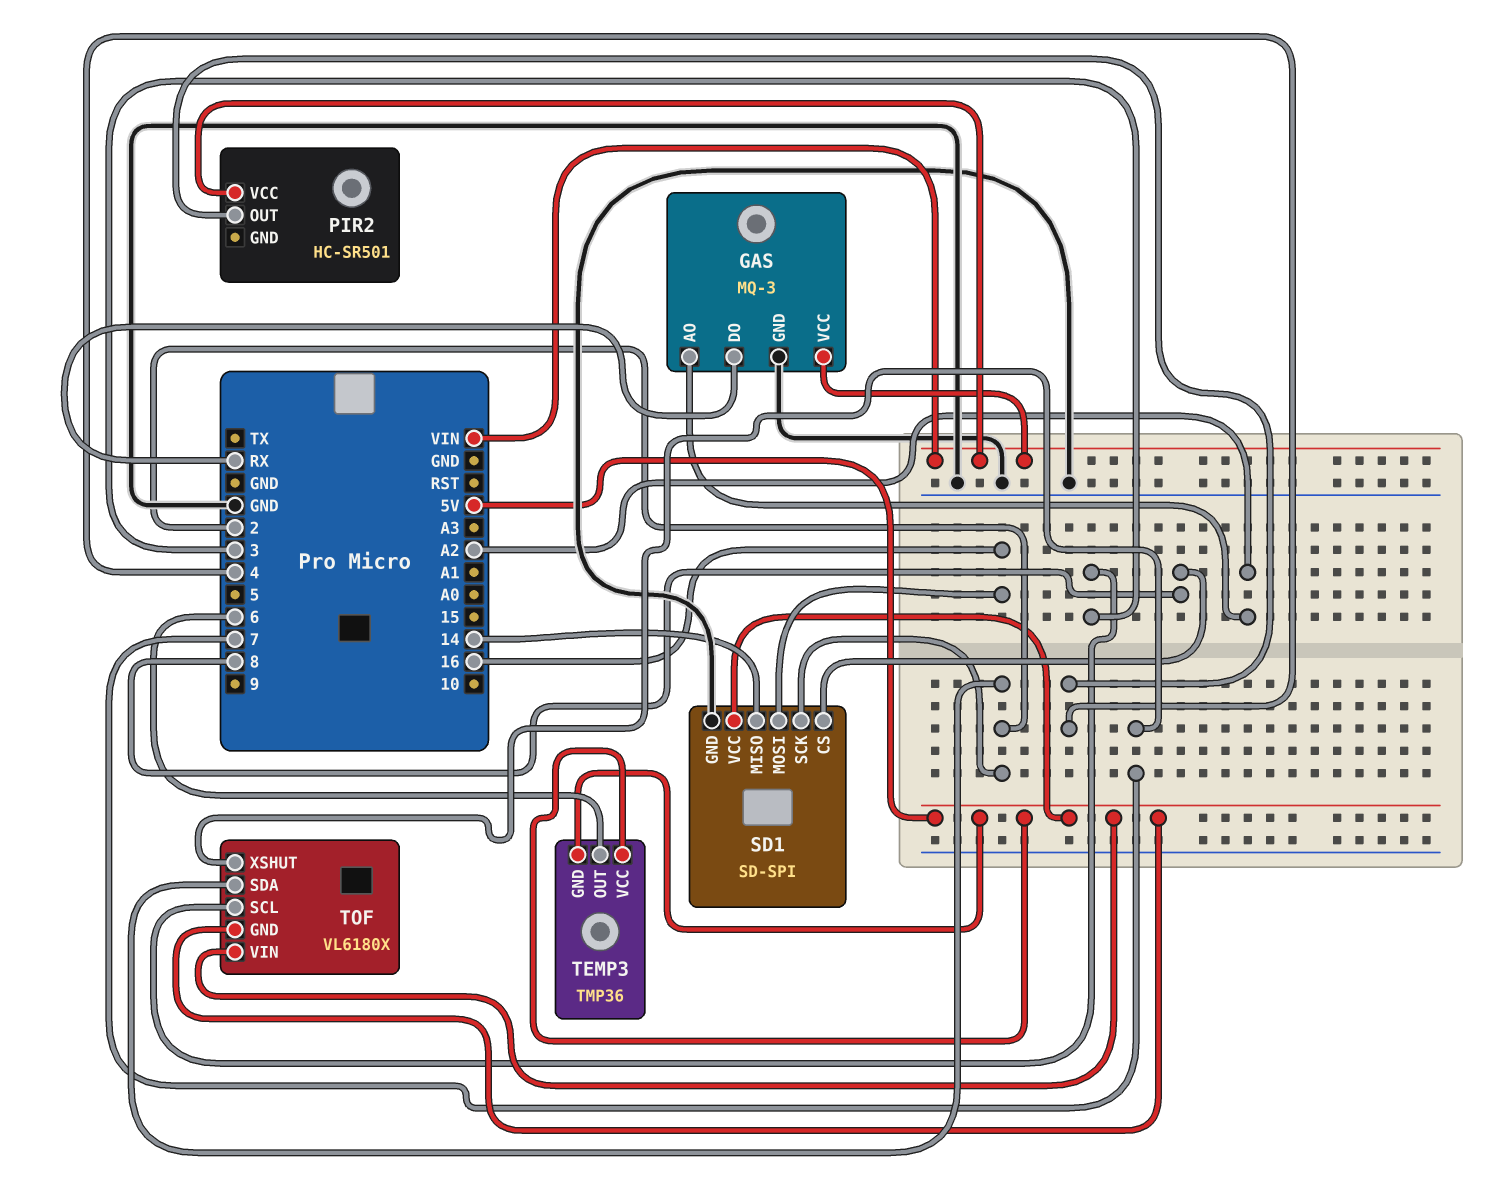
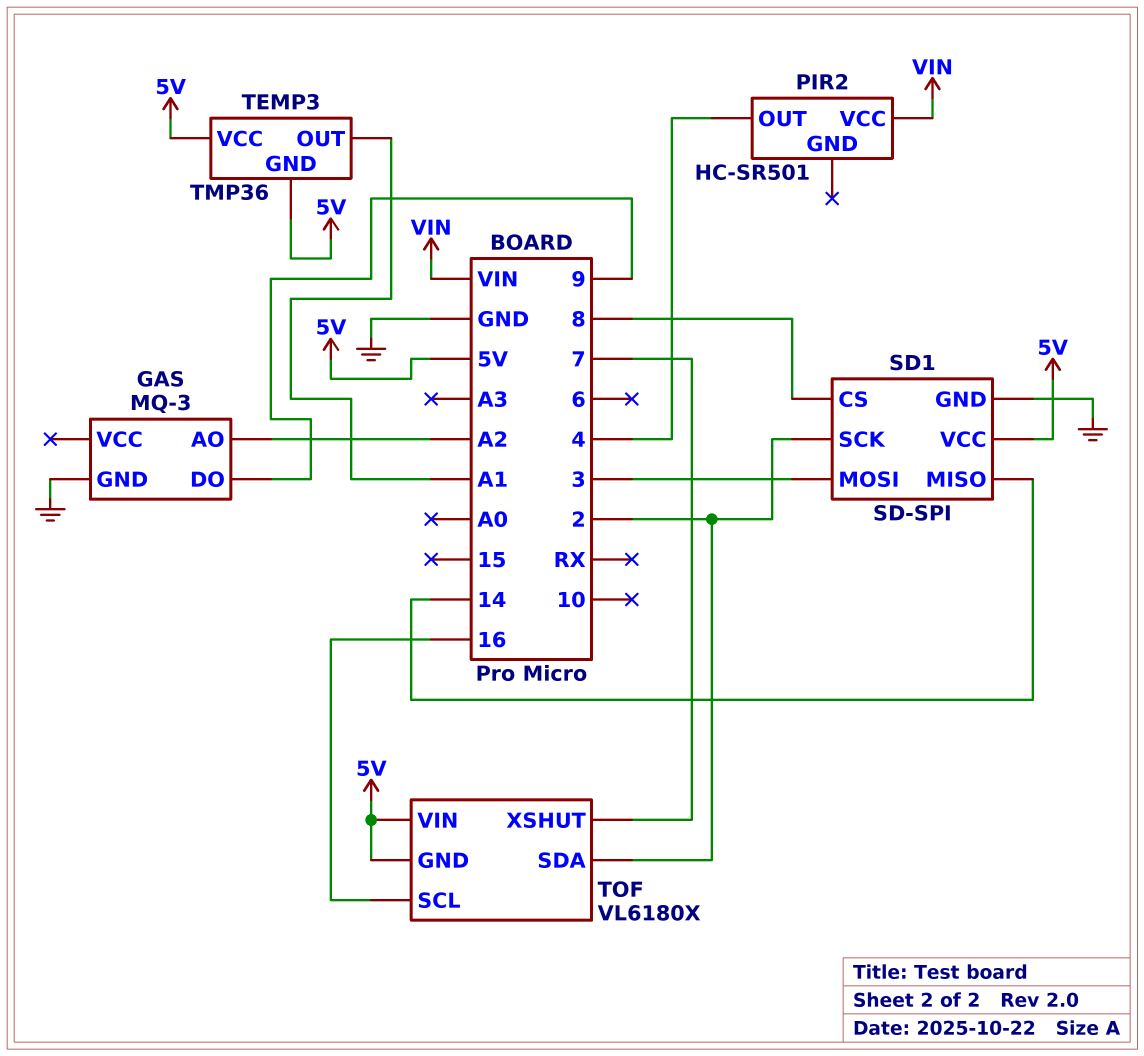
GAS pin DO: RX -> 9
GAS pin VCC: VIN -> none
SD1 pin MOSI: 16 -> 3
TEMP3 pin OUT: 6 -> A1
TOF pin SCL: 3 -> 16

